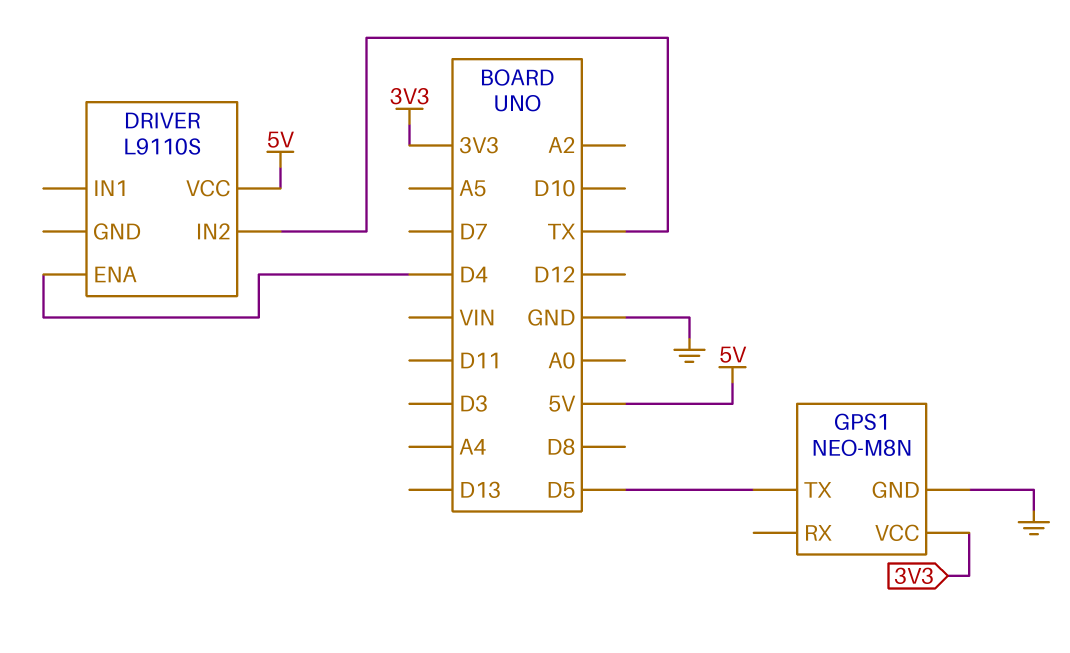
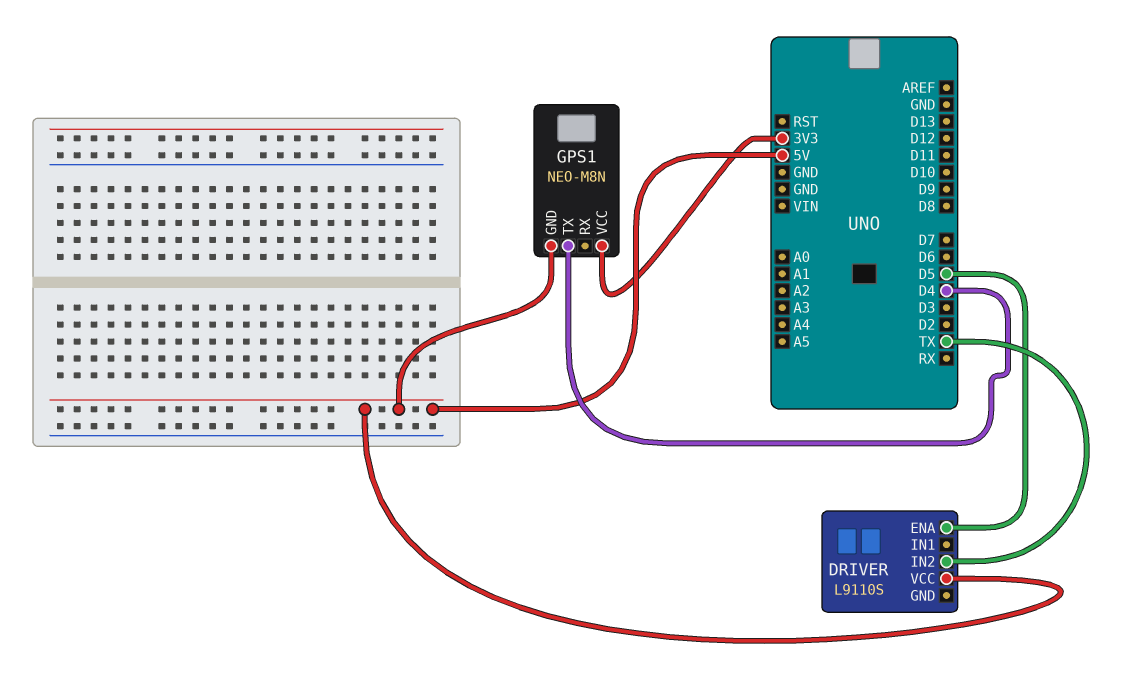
DRIVER pin ENA: D4 -> D5
GPS1 pin GND: GND -> 5V
GPS1 pin TX: D5 -> D4

